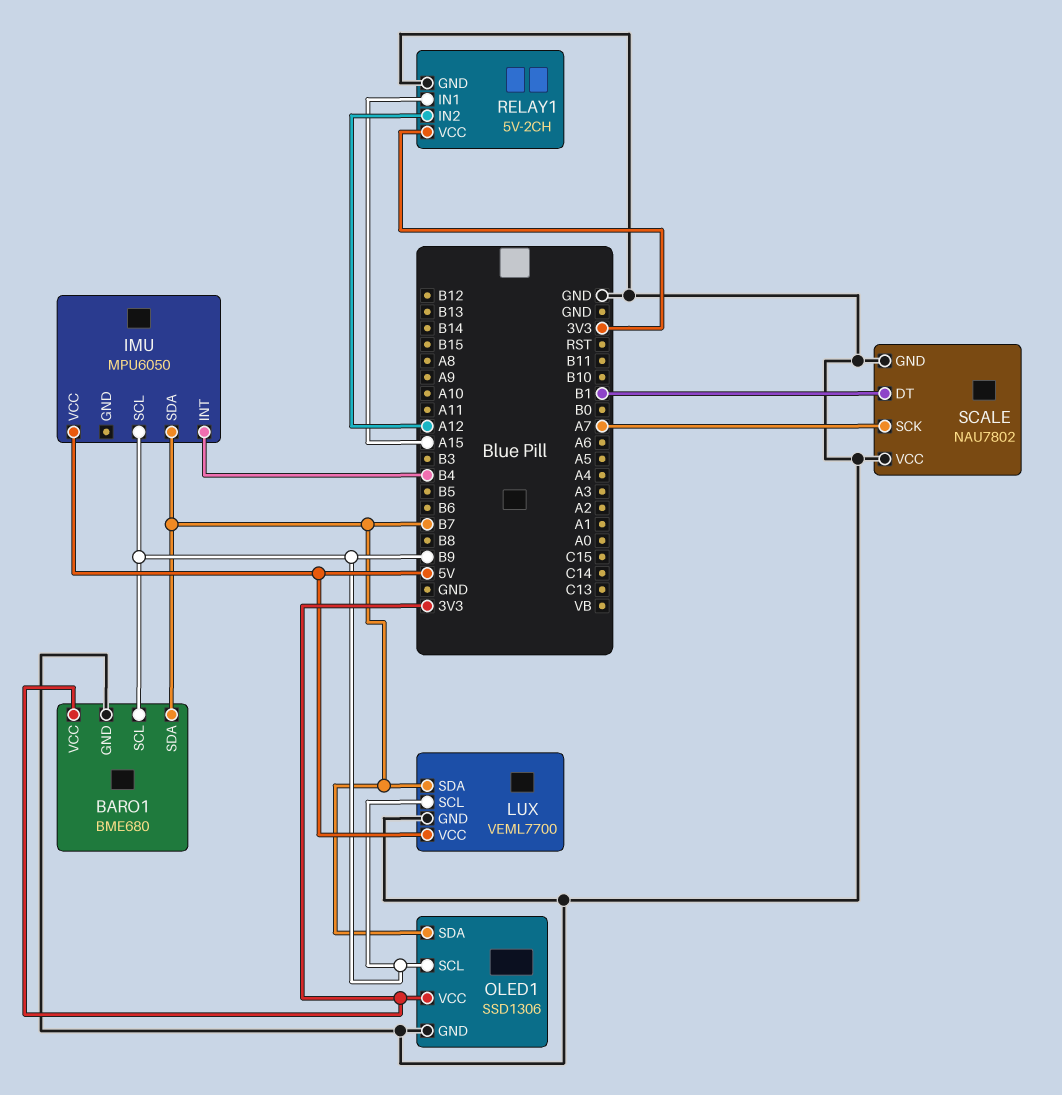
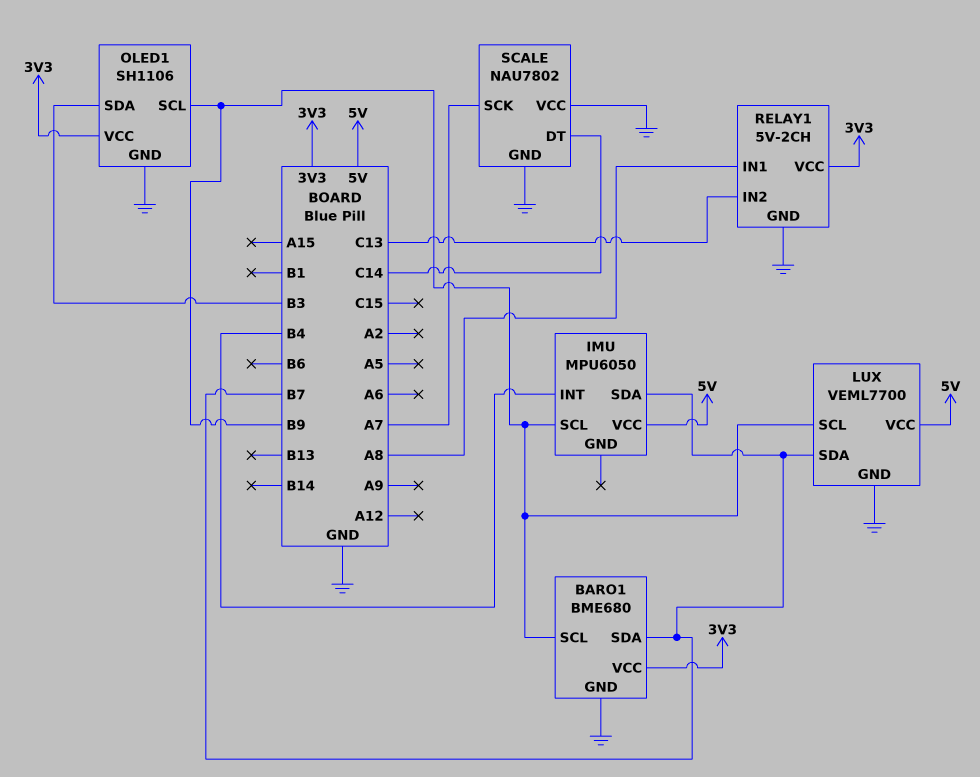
OLED1: SSD1306 -> SH1106
OLED1 pin SDA: B7 -> B3
RELAY1 pin IN1: A15 -> A8
RELAY1 pin IN2: A12 -> C13
SCALE pin DT: B1 -> C14

